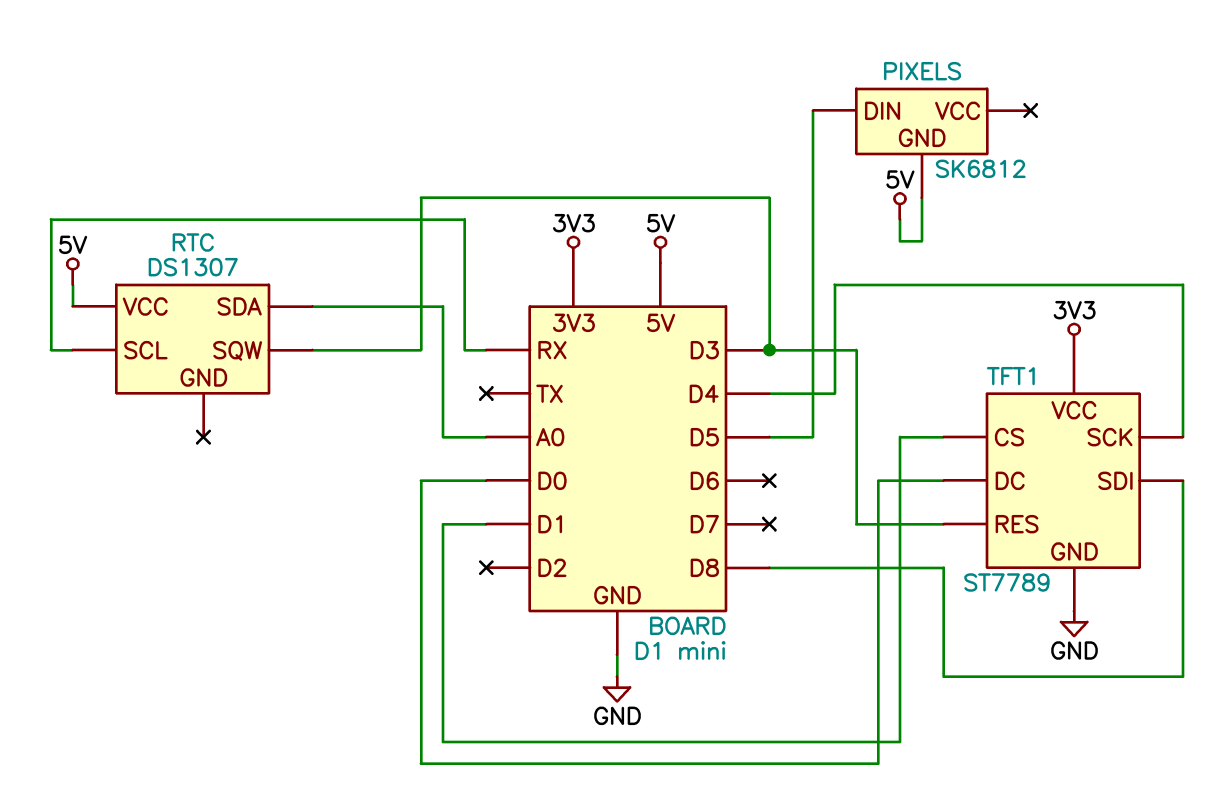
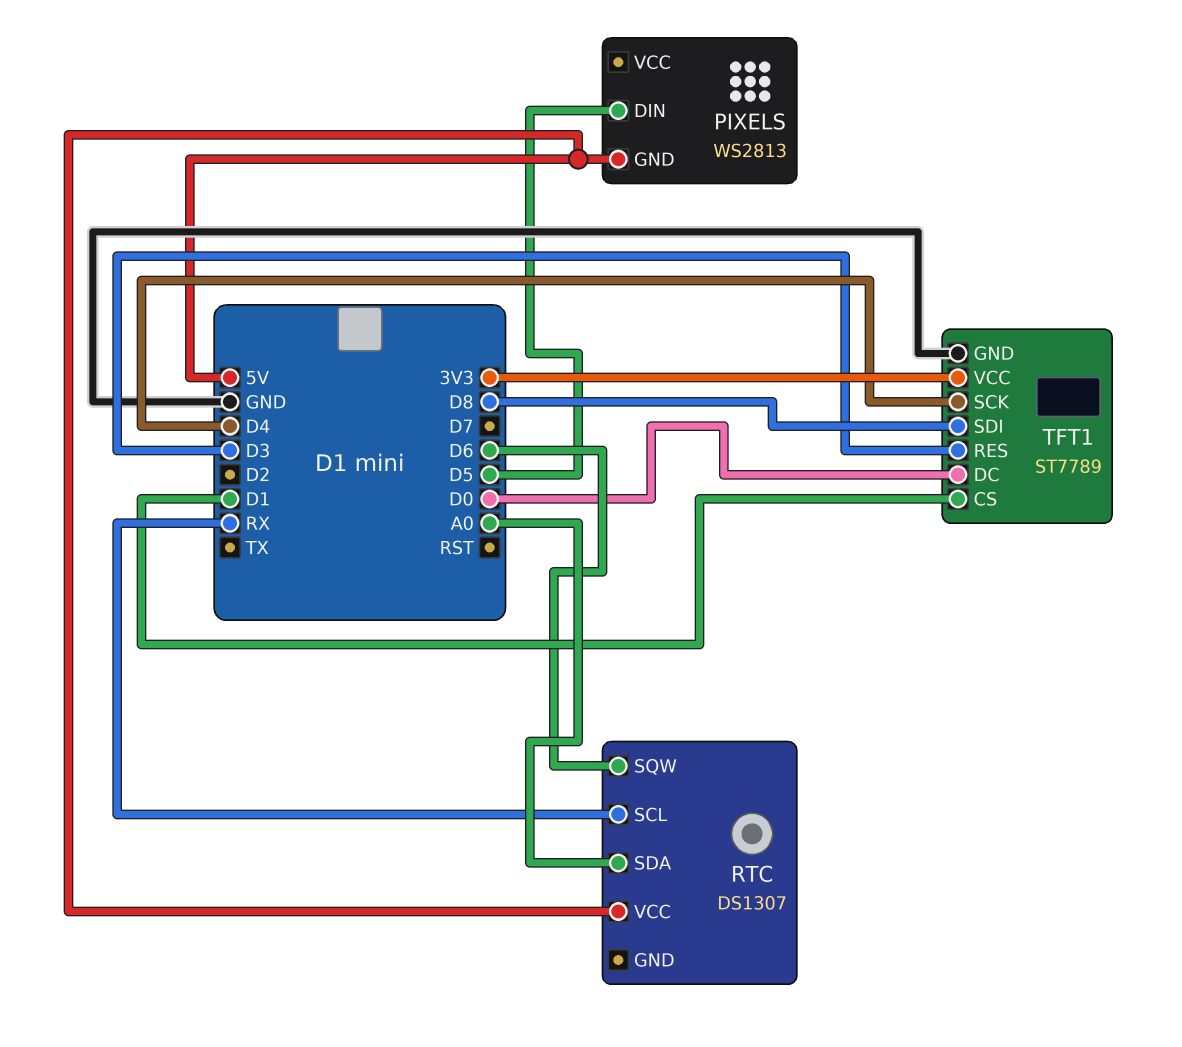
PIXELS: SK6812 -> WS2813
RTC pin SQW: D3 -> D6

